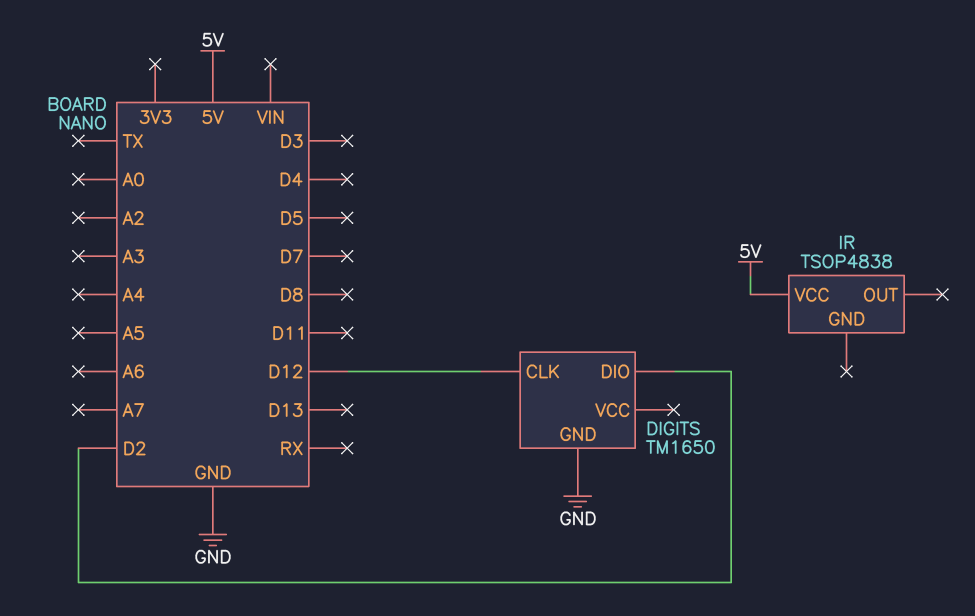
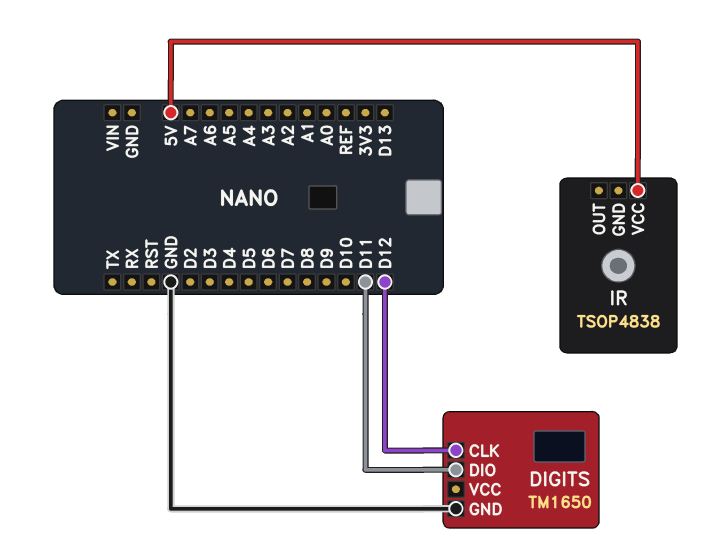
DIGITS pin DIO: D2 -> D11

